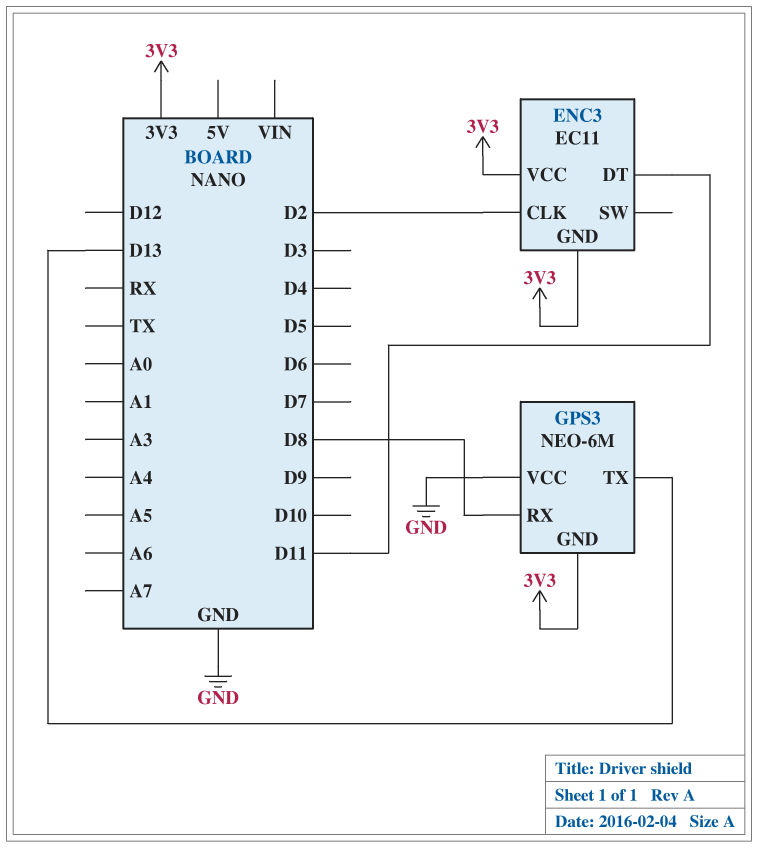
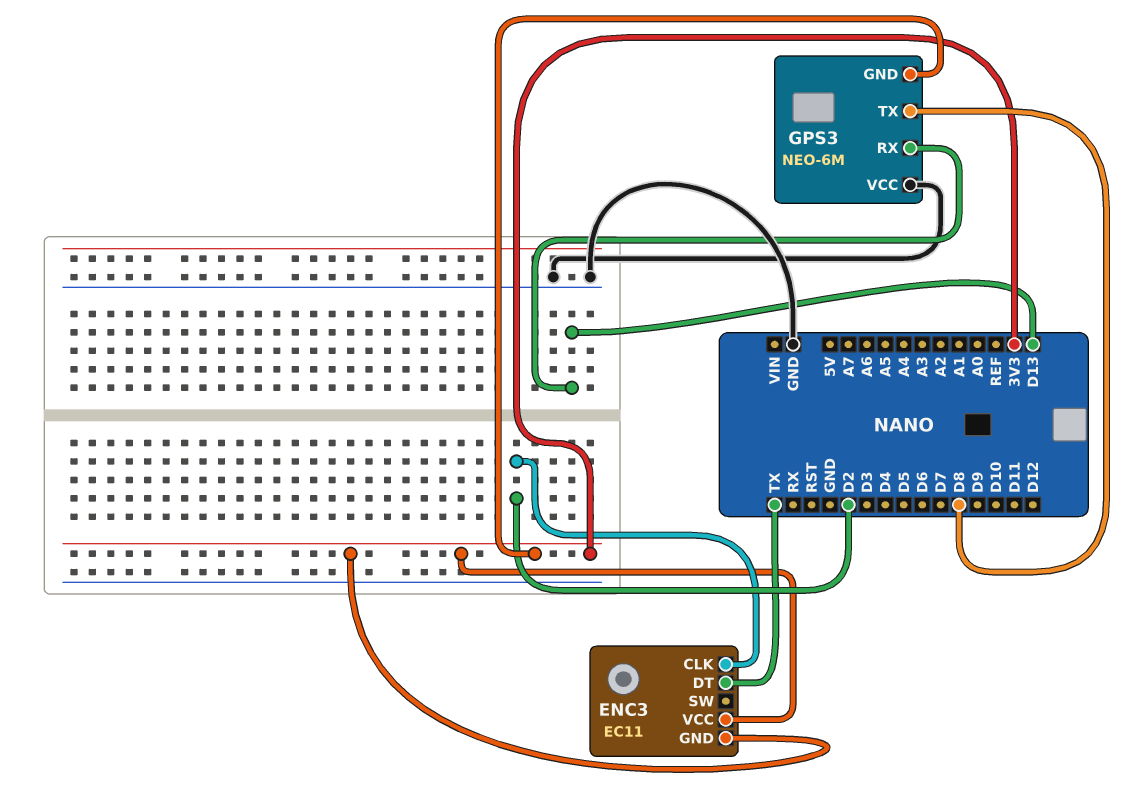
ENC3 pin DT: D11 -> TX
GPS3 pin RX: D8 -> D13
GPS3 pin TX: D13 -> D8

